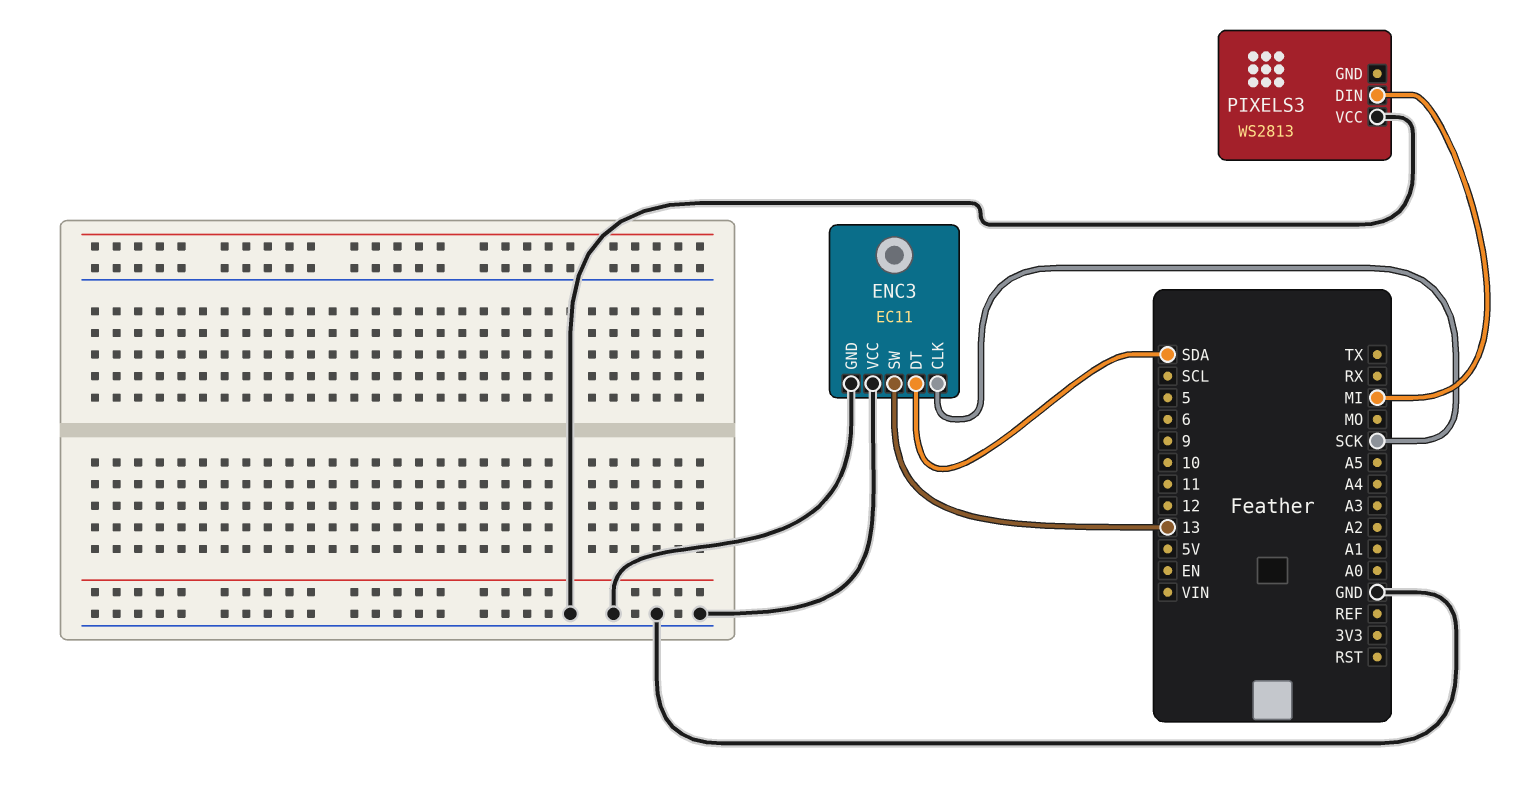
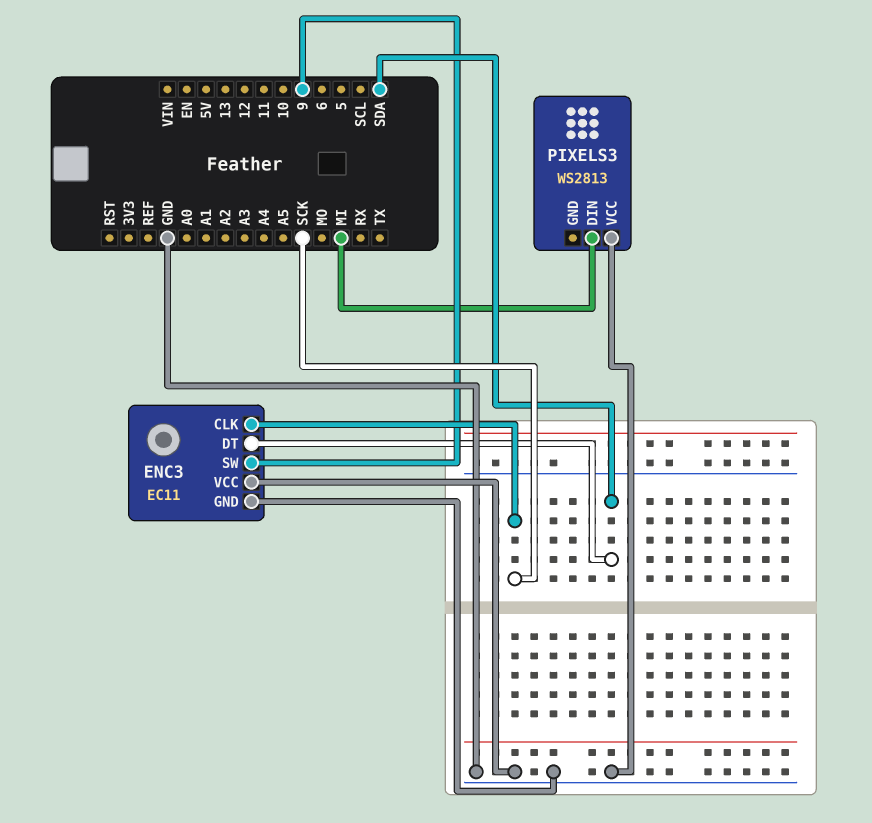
ENC3 pin SW: 13 -> 9

